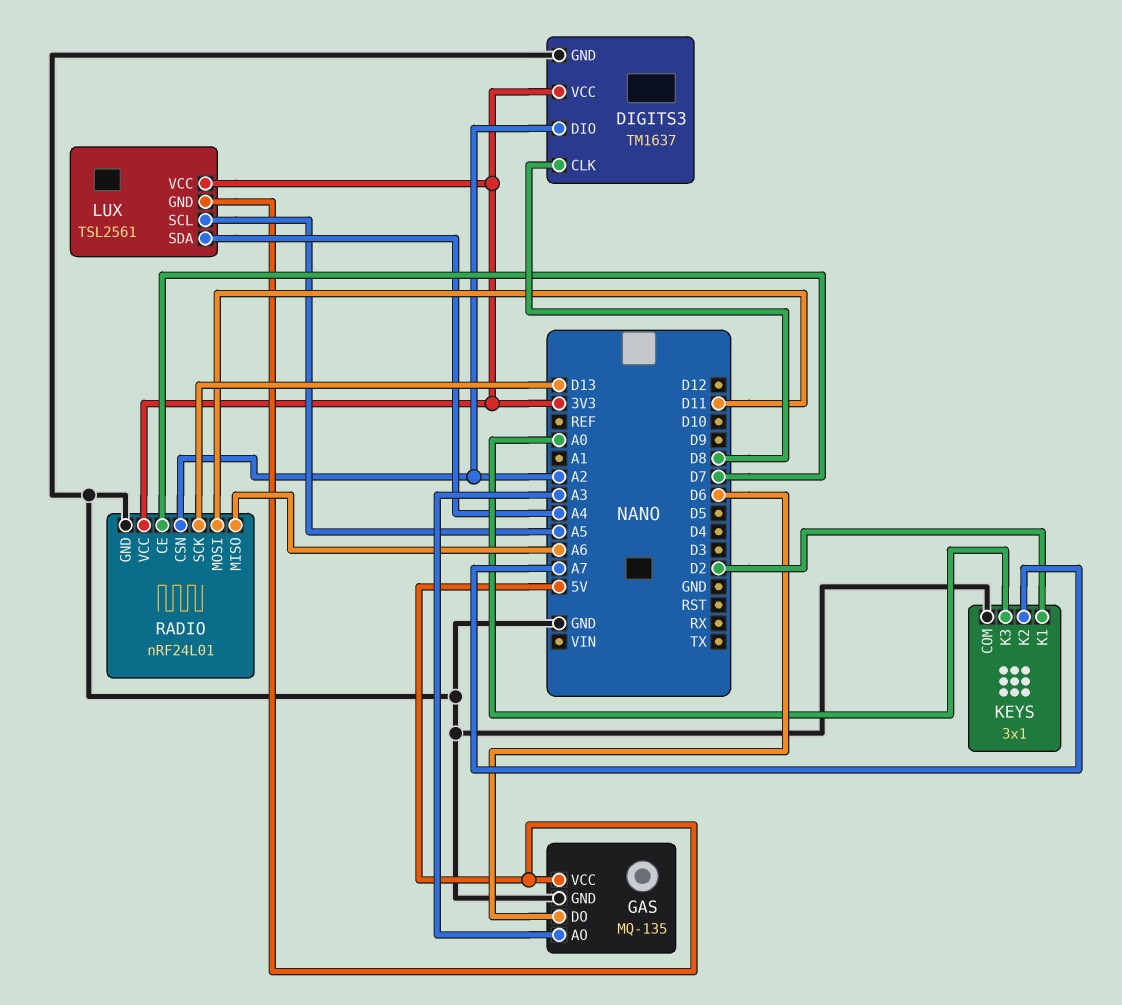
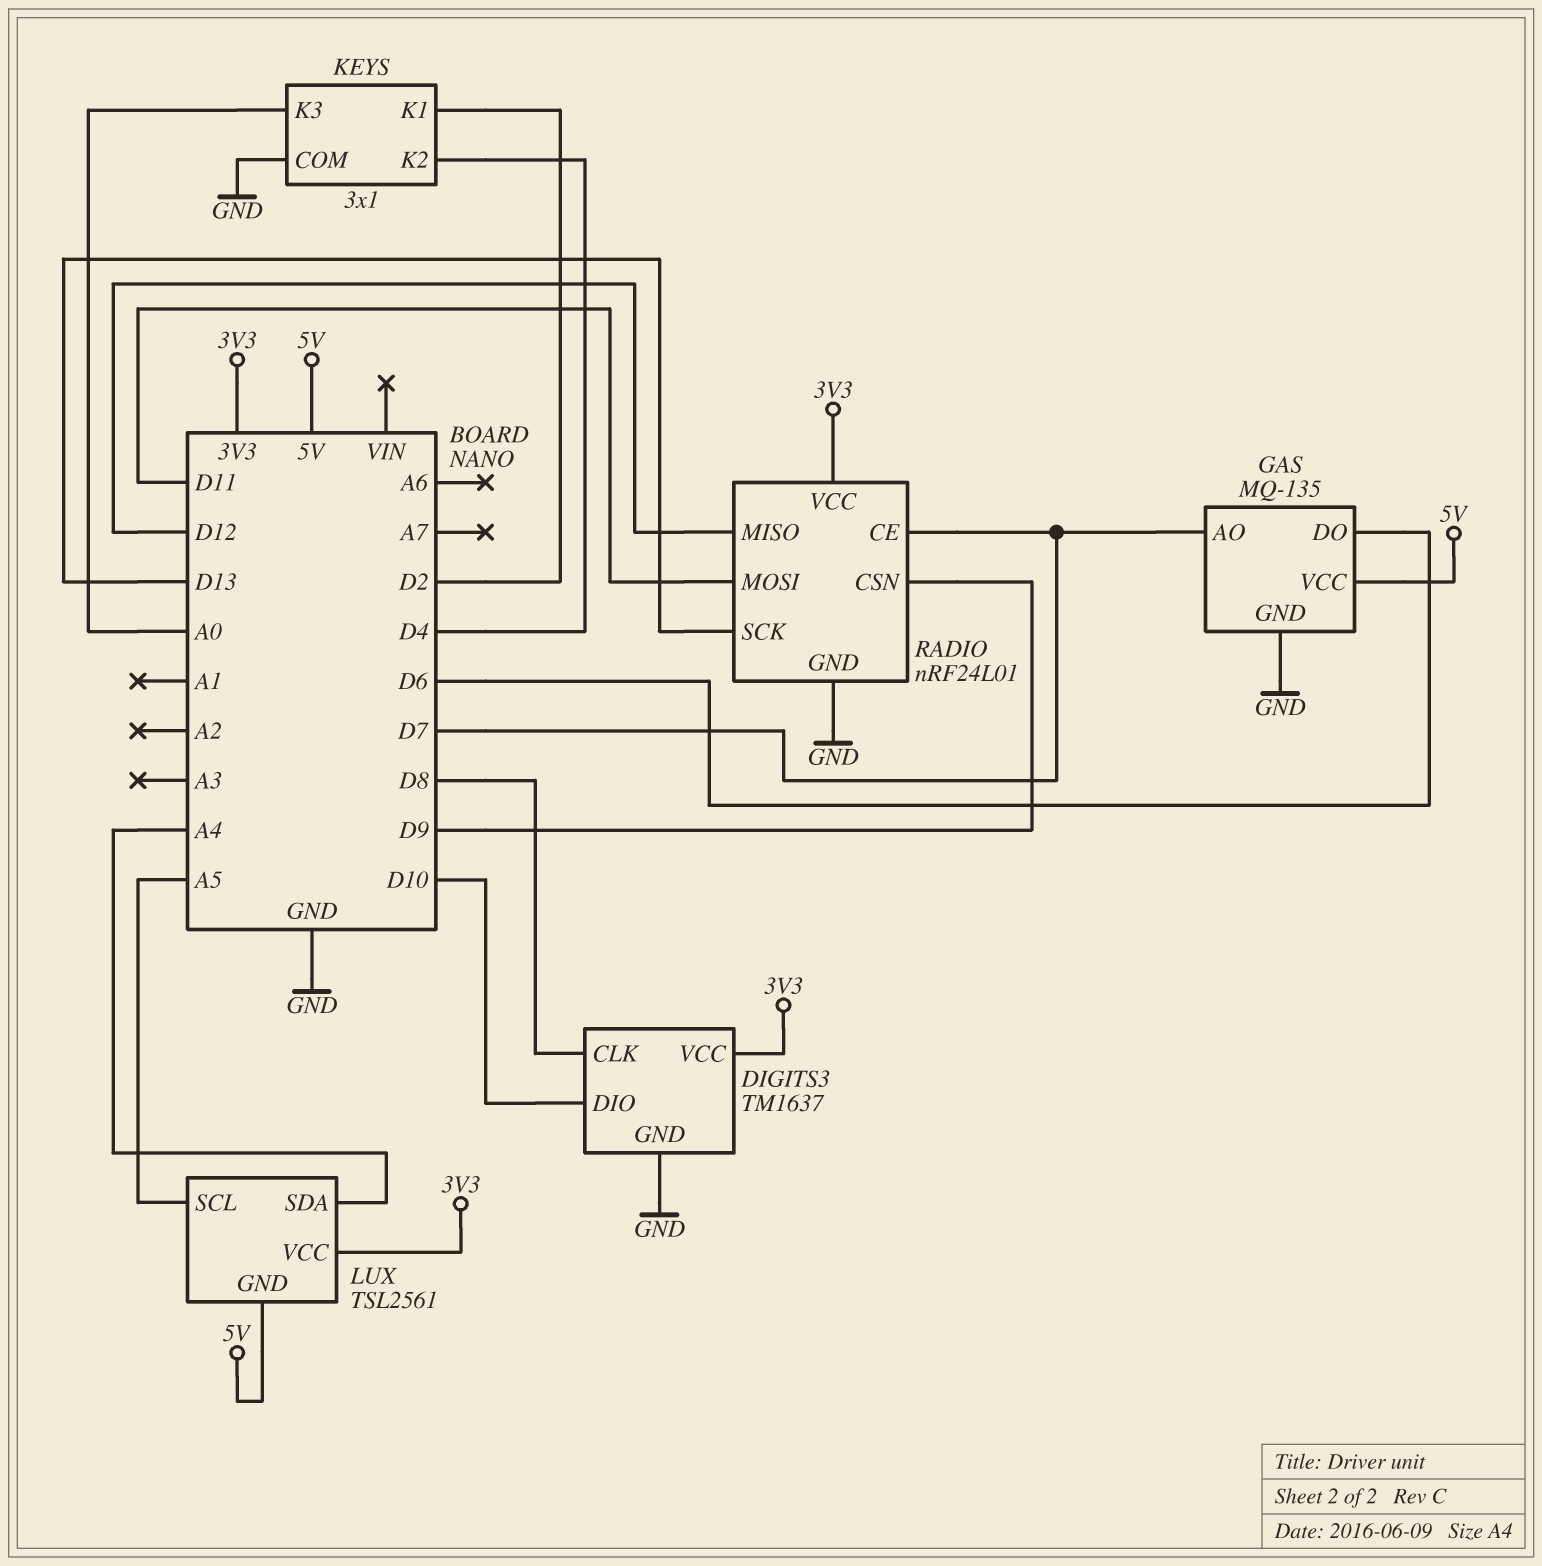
DIGITS3 pin DIO: A2 -> D10
GAS pin AO: A3 -> D7
KEYS pin K2: A7 -> D4
RADIO pin CSN: A2 -> D9
RADIO pin MISO: A6 -> D12

